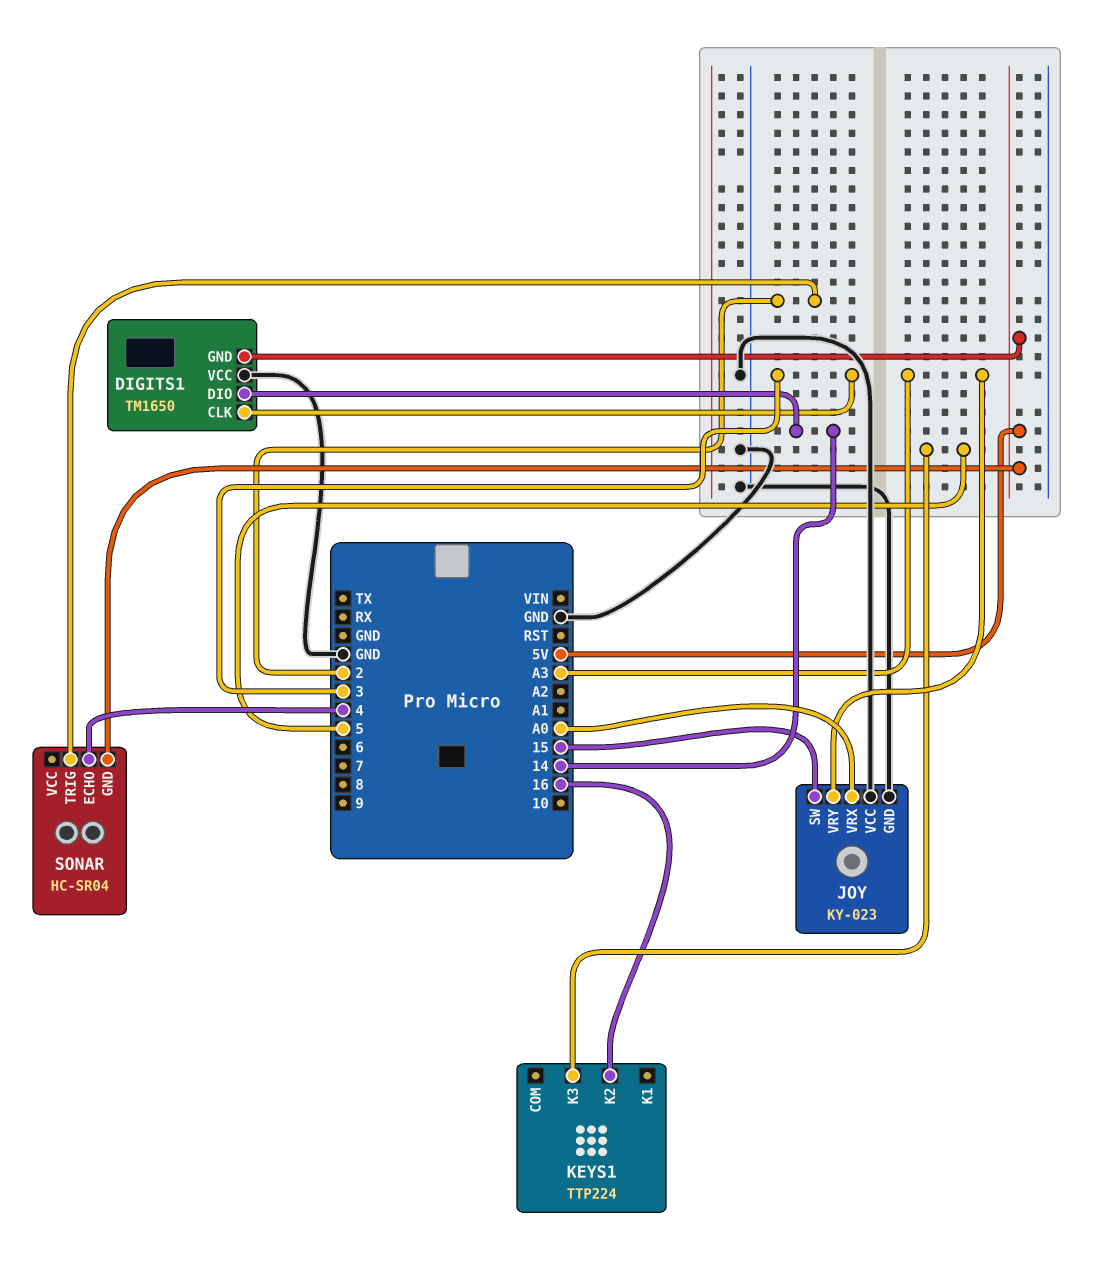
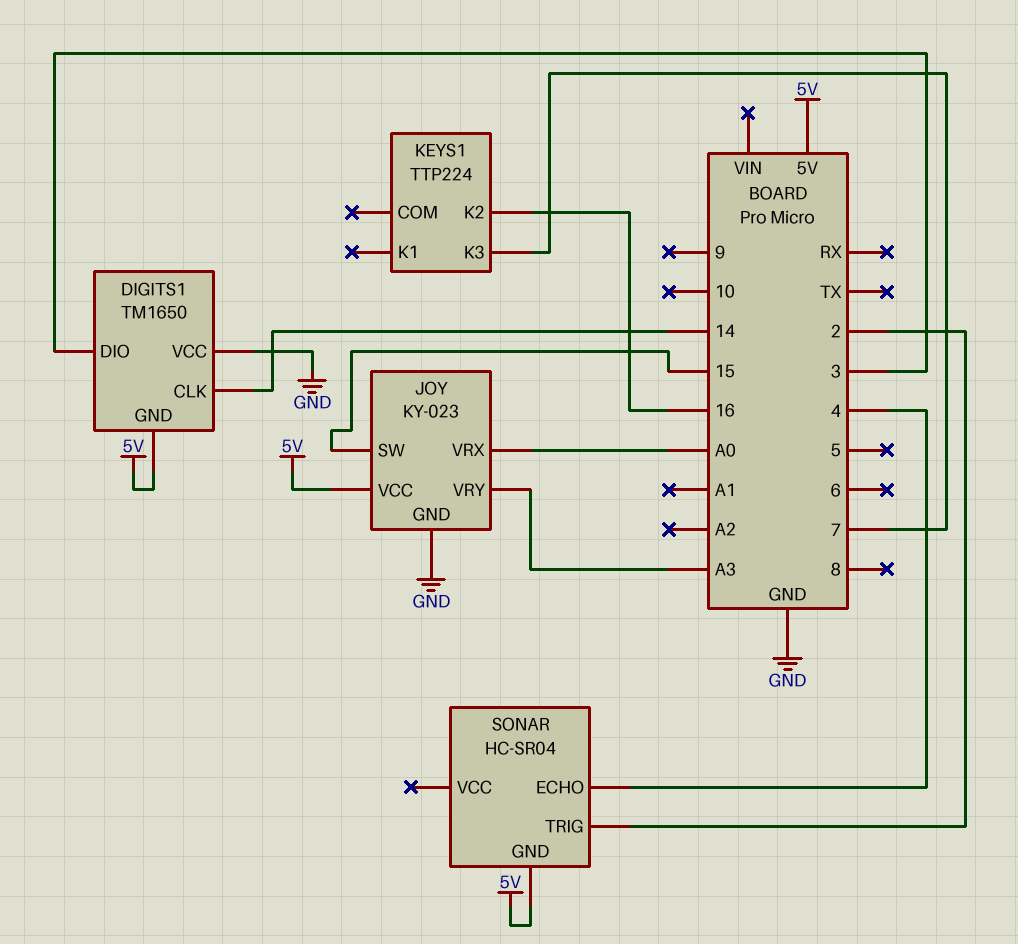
DIGITS1 pin CLK: 3 -> 14
DIGITS1 pin DIO: 14 -> 3
JOY pin VCC: GND -> 5V
KEYS1 pin K3: 5 -> 7

